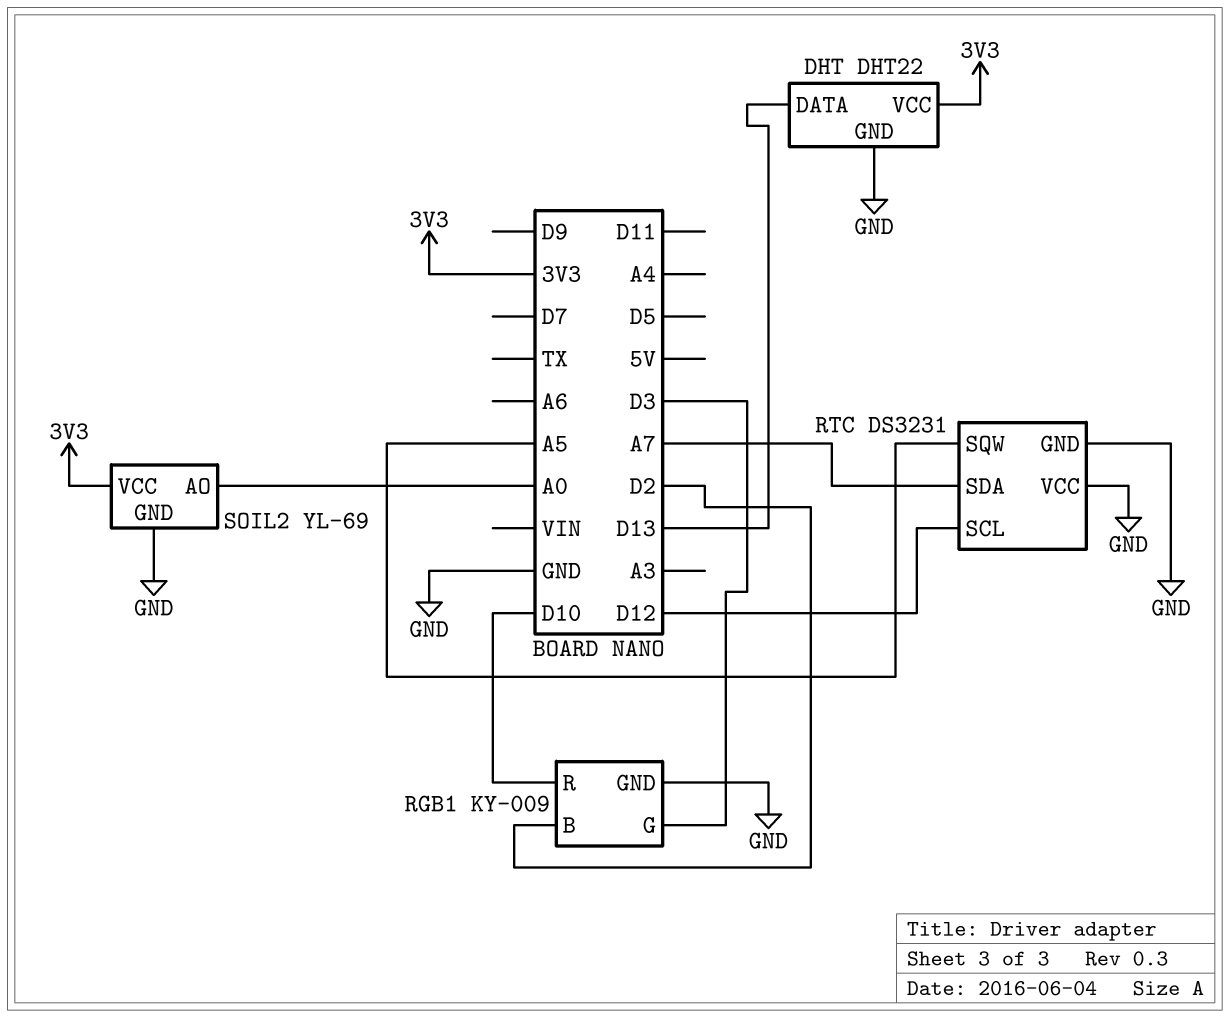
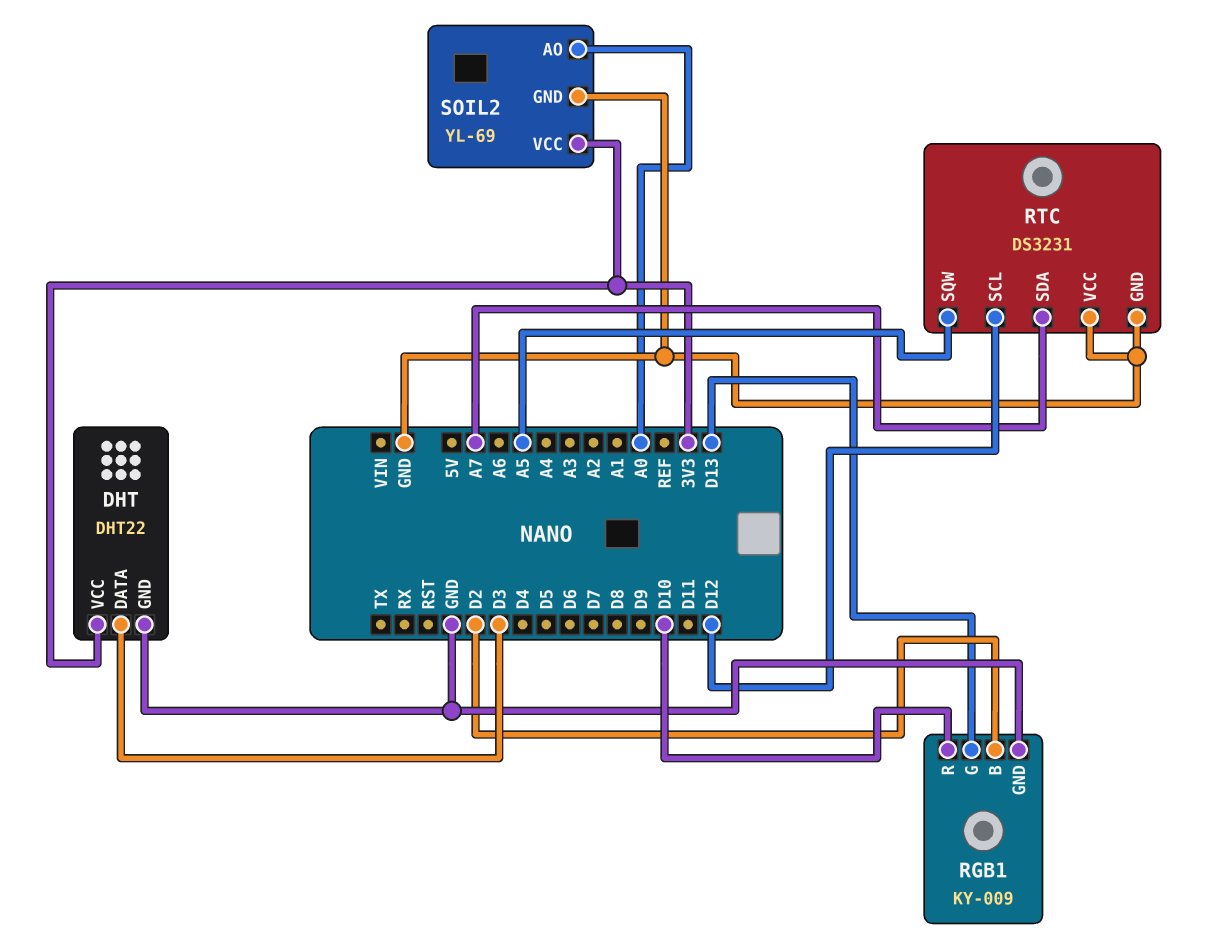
DHT pin DATA: D13 -> D3
RGB1 pin G: D3 -> D13

